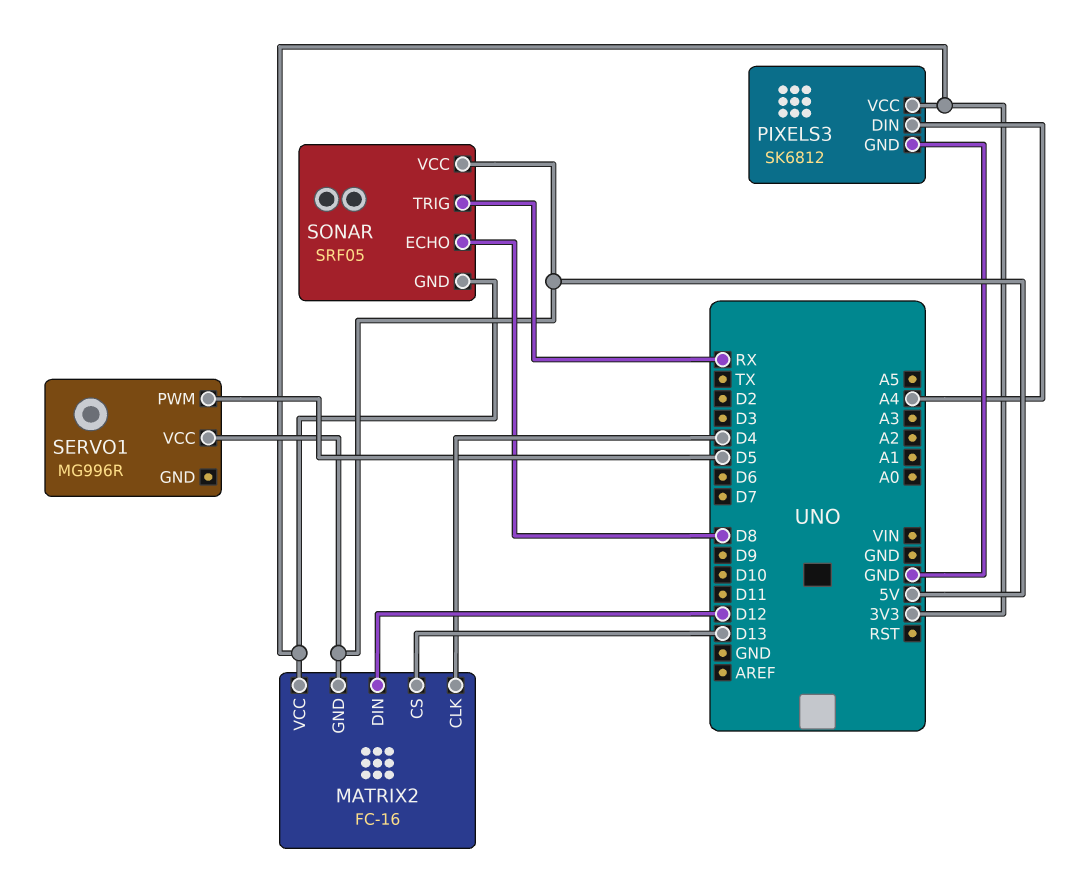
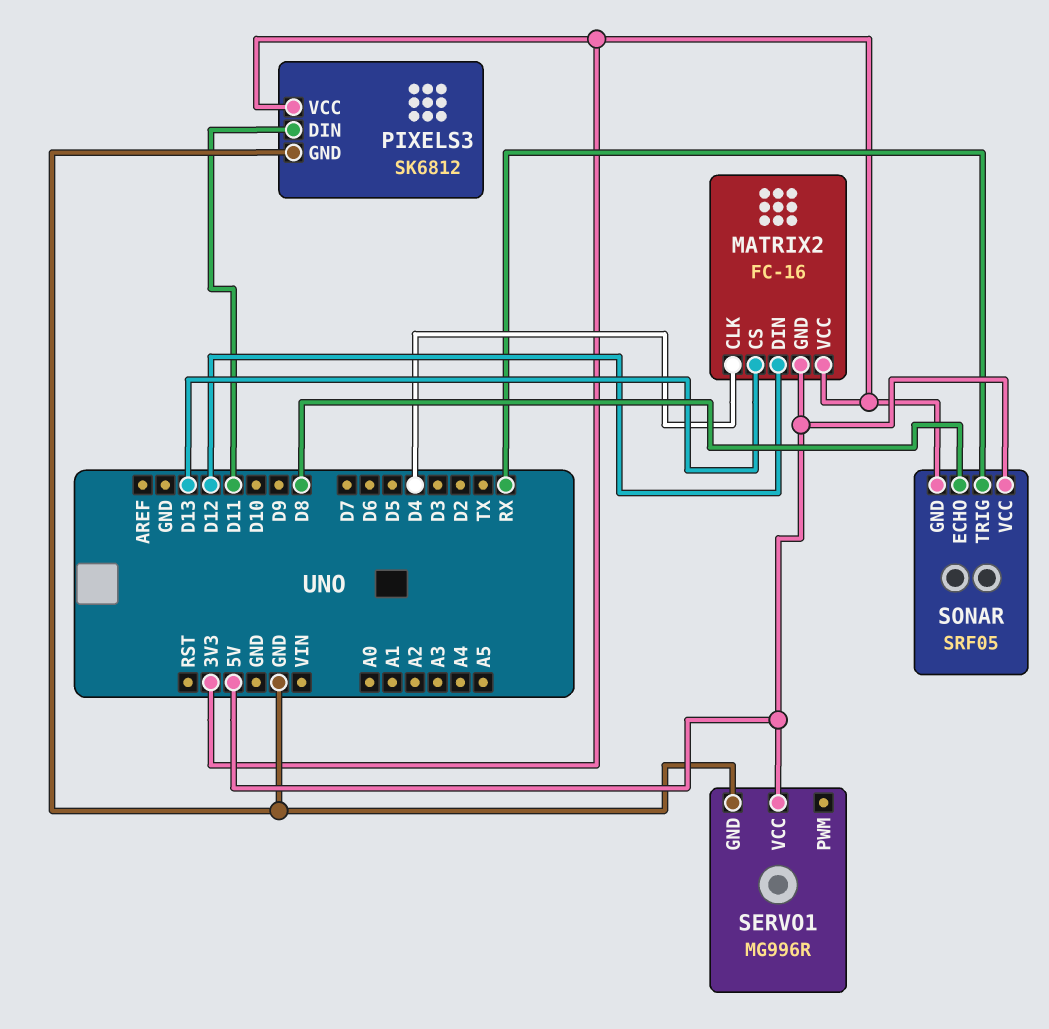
PIXELS3 pin DIN: A4 -> D11
SERVO1 pin GND: none -> GND
SERVO1 pin PWM: D5 -> none

